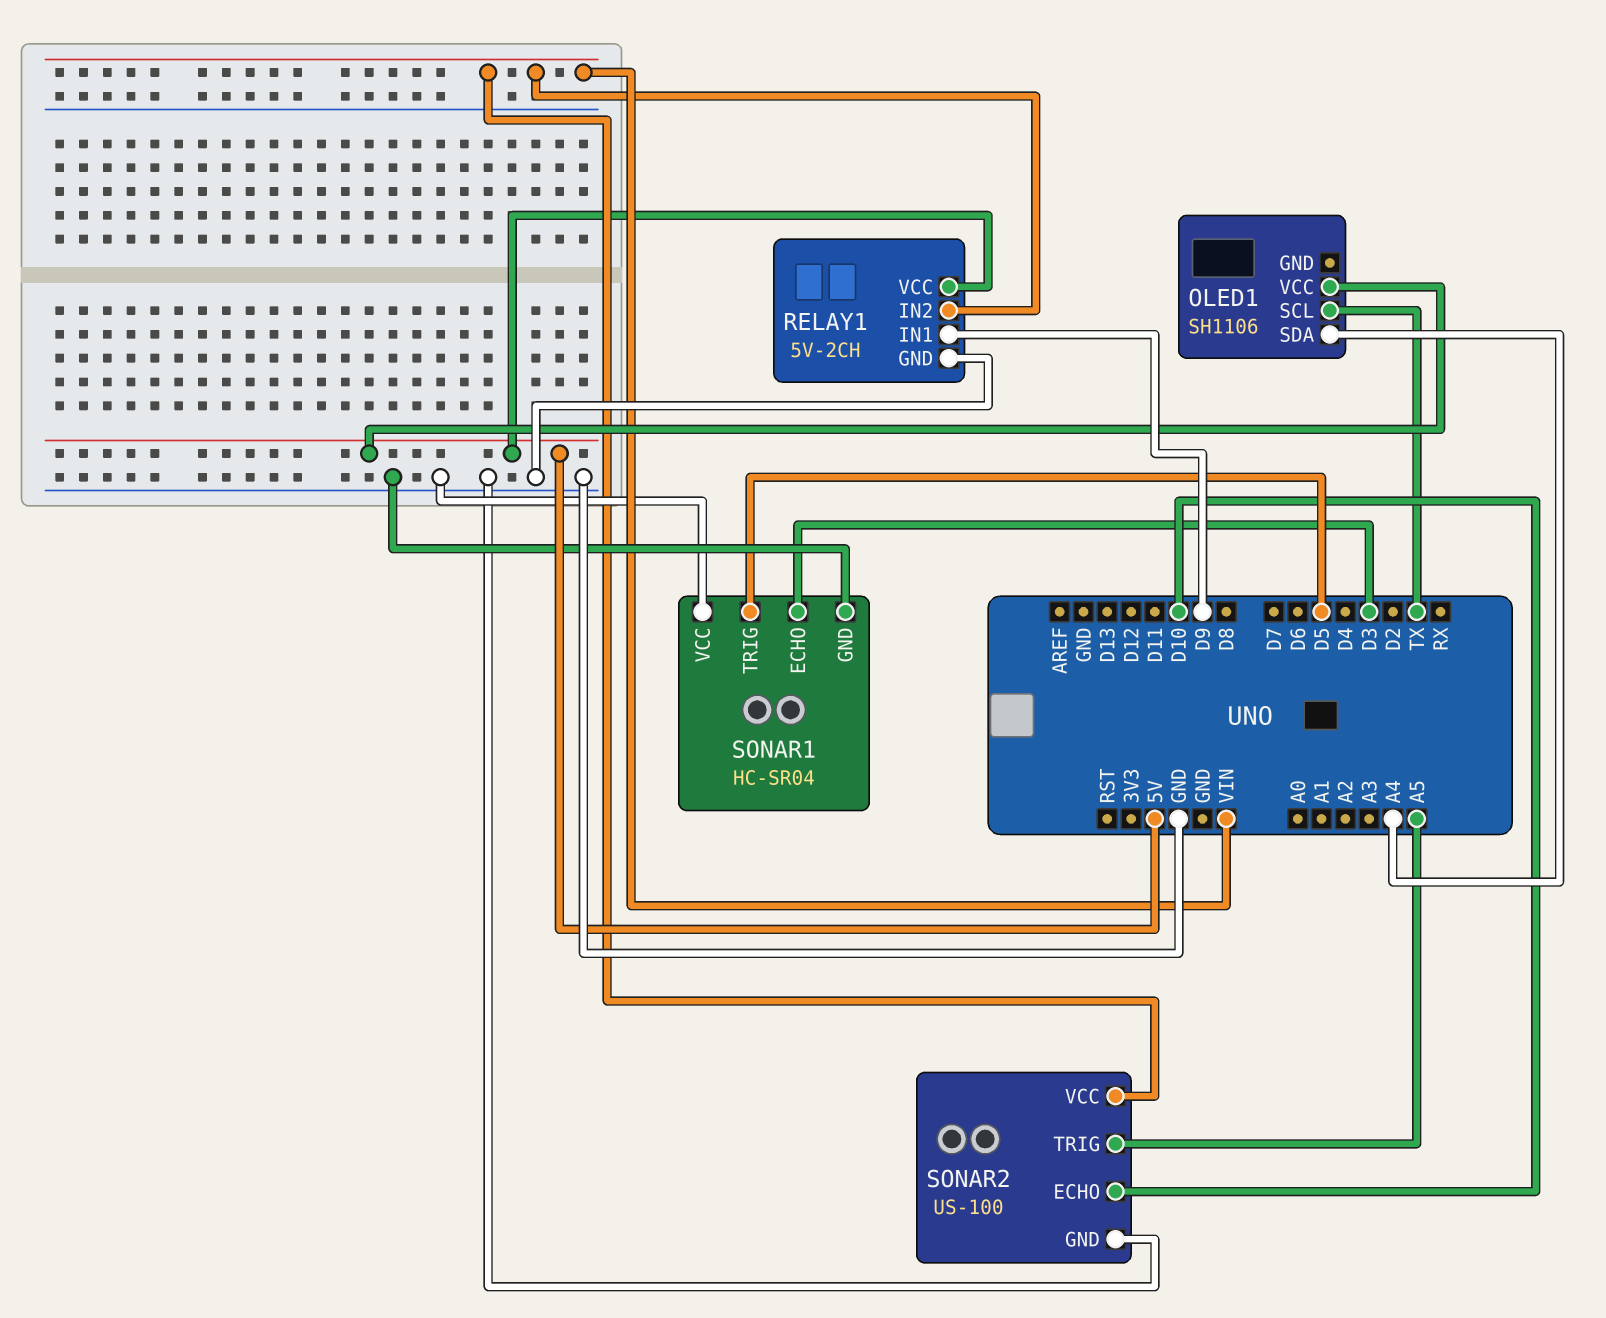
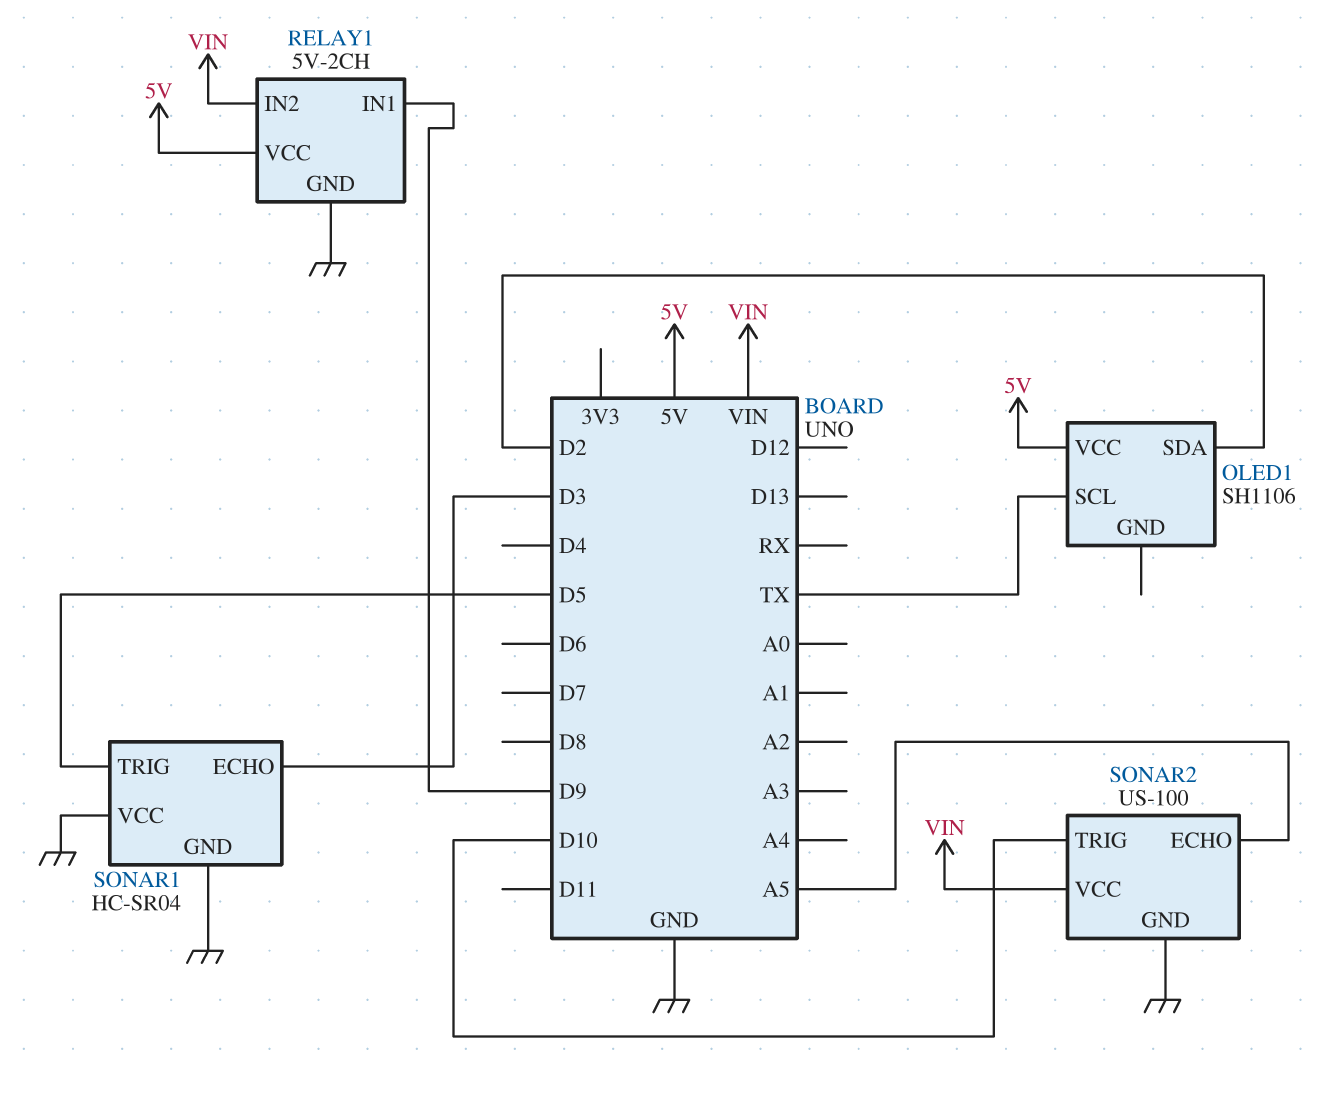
OLED1 pin SDA: A4 -> D2
SONAR2 pin ECHO: D10 -> A5
SONAR2 pin TRIG: A5 -> D10

